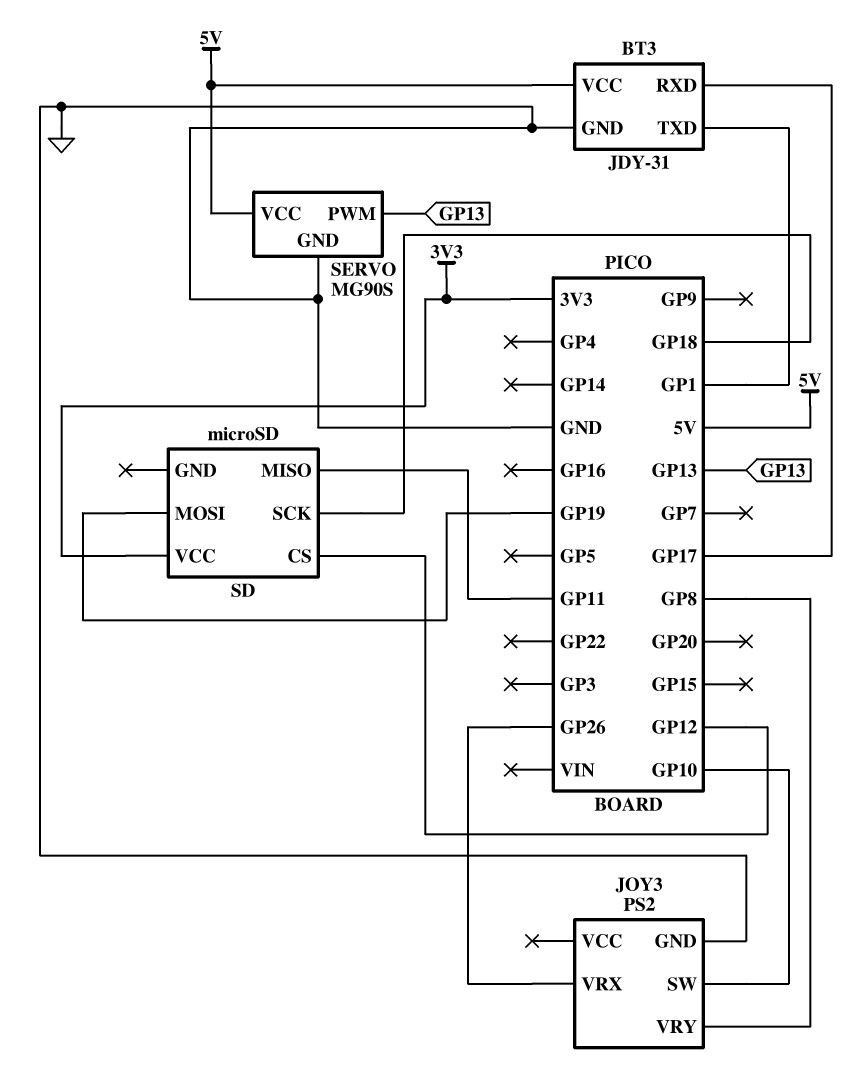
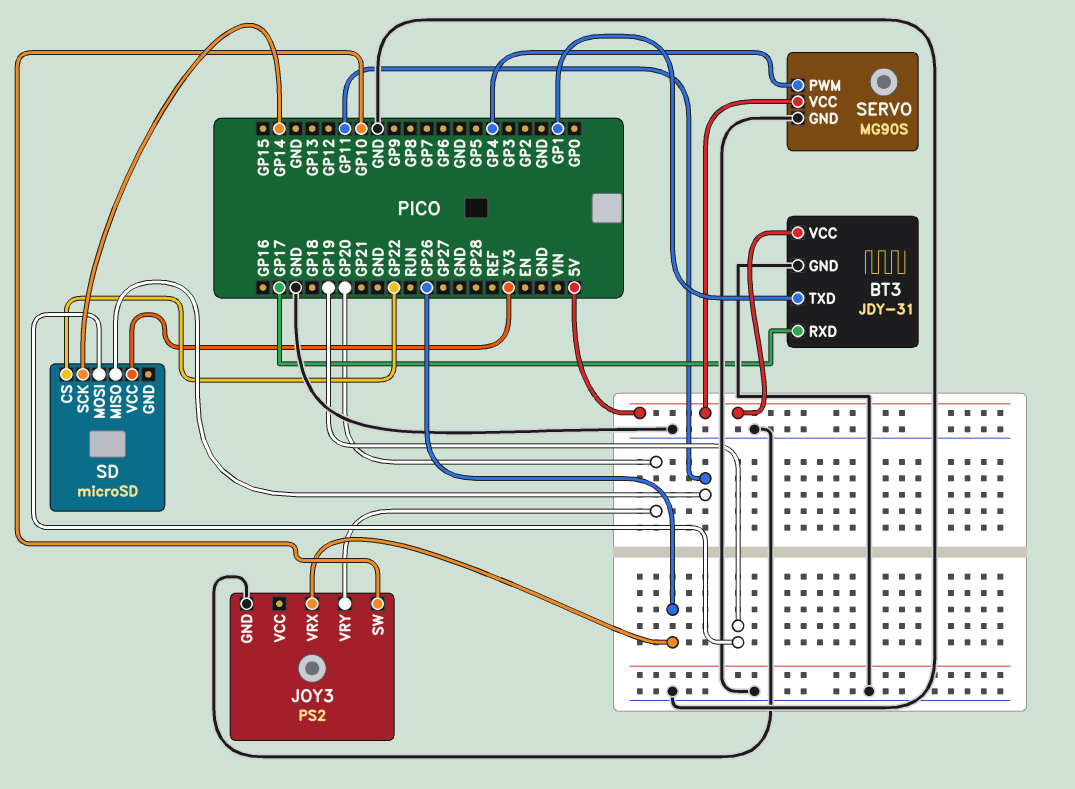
JOY3 pin VRY: GP8 -> GP20
SD pin CS: GP12 -> GP22
SD pin SCK: GP18 -> GP14
SERVO pin PWM: GP13 -> GP4

